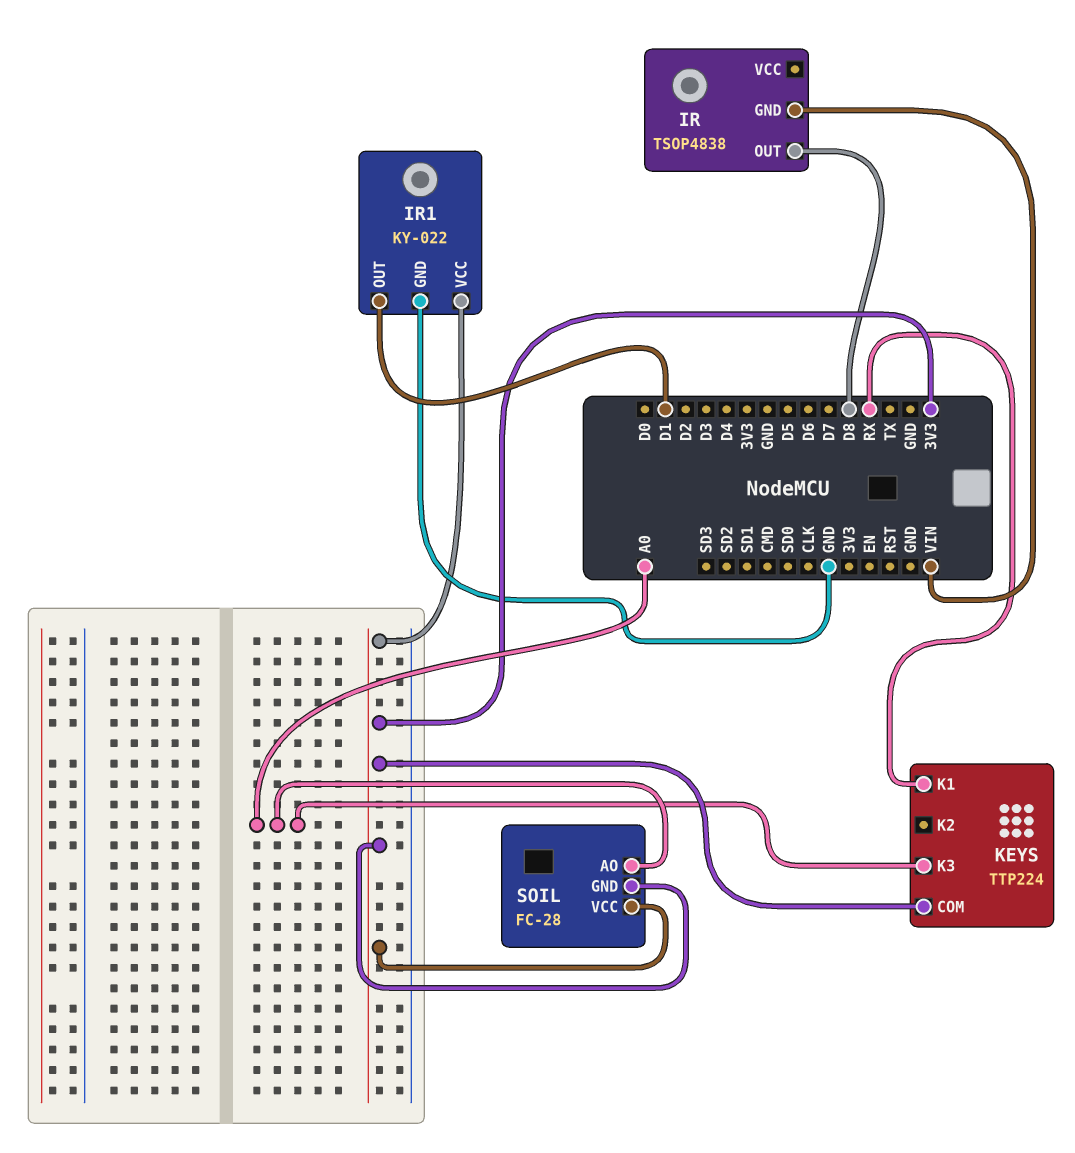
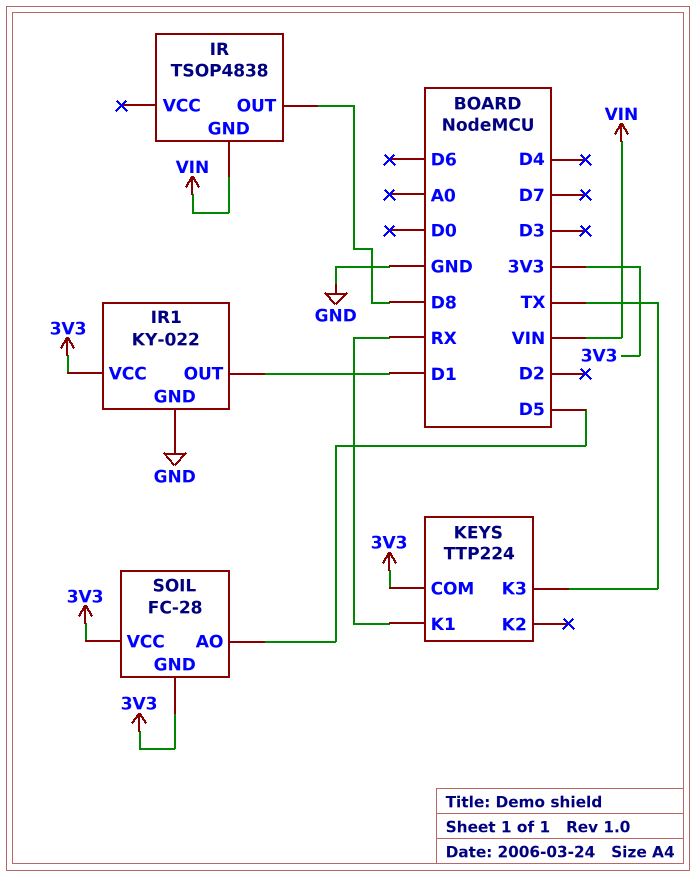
KEYS pin K3: A0 -> TX
SOIL pin AO: A0 -> D5

